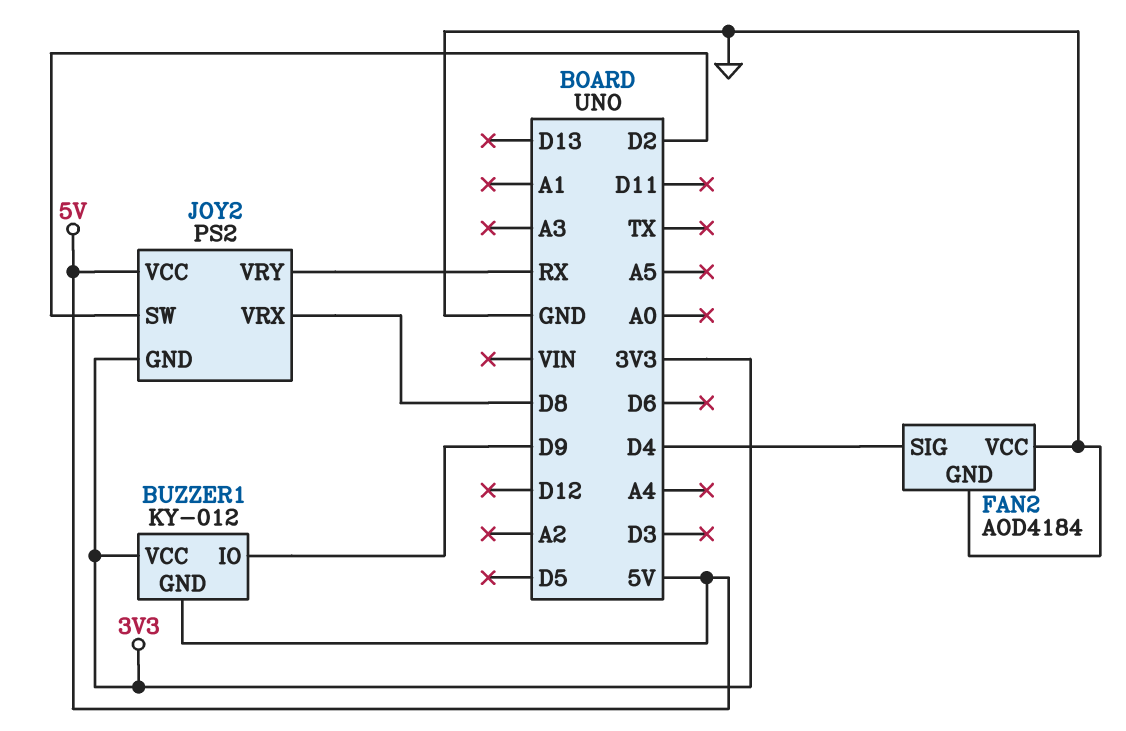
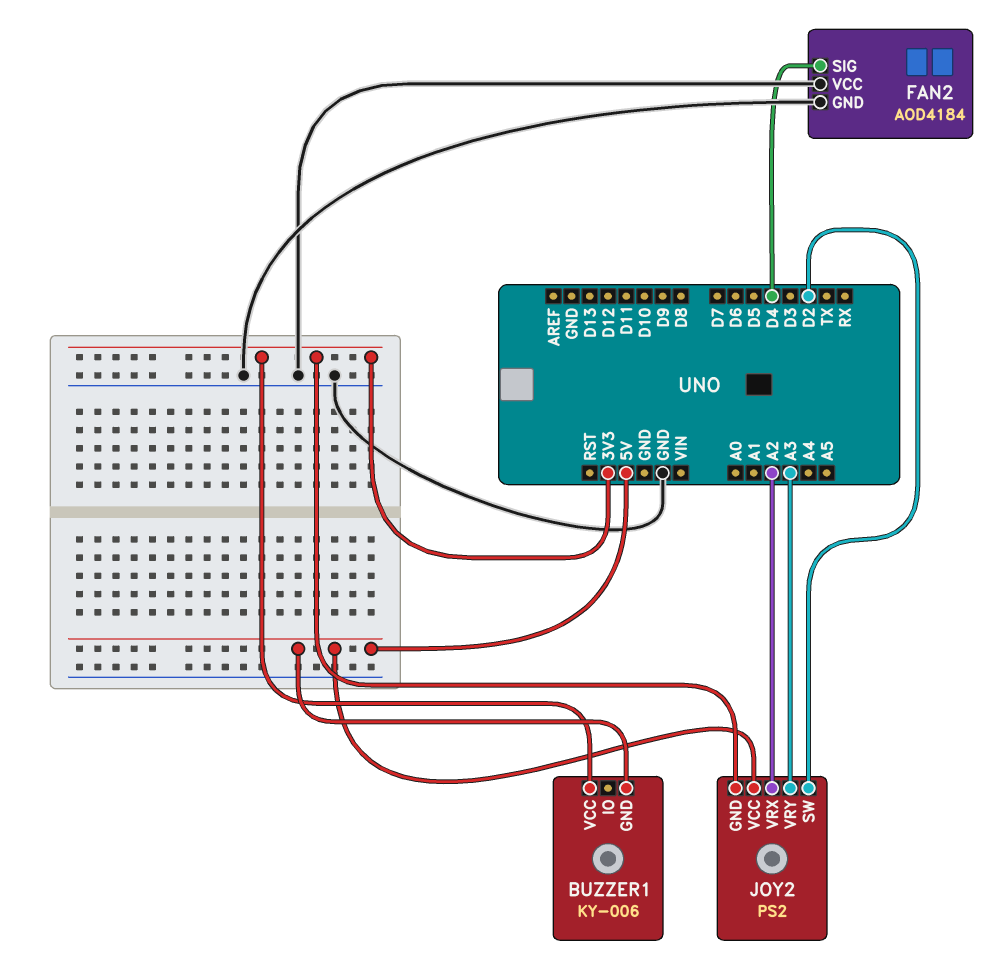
BUZZER1: KY-012 -> KY-006
BUZZER1 pin IO: D9 -> none
JOY2 pin VRX: D8 -> A2
JOY2 pin VRY: RX -> A3

